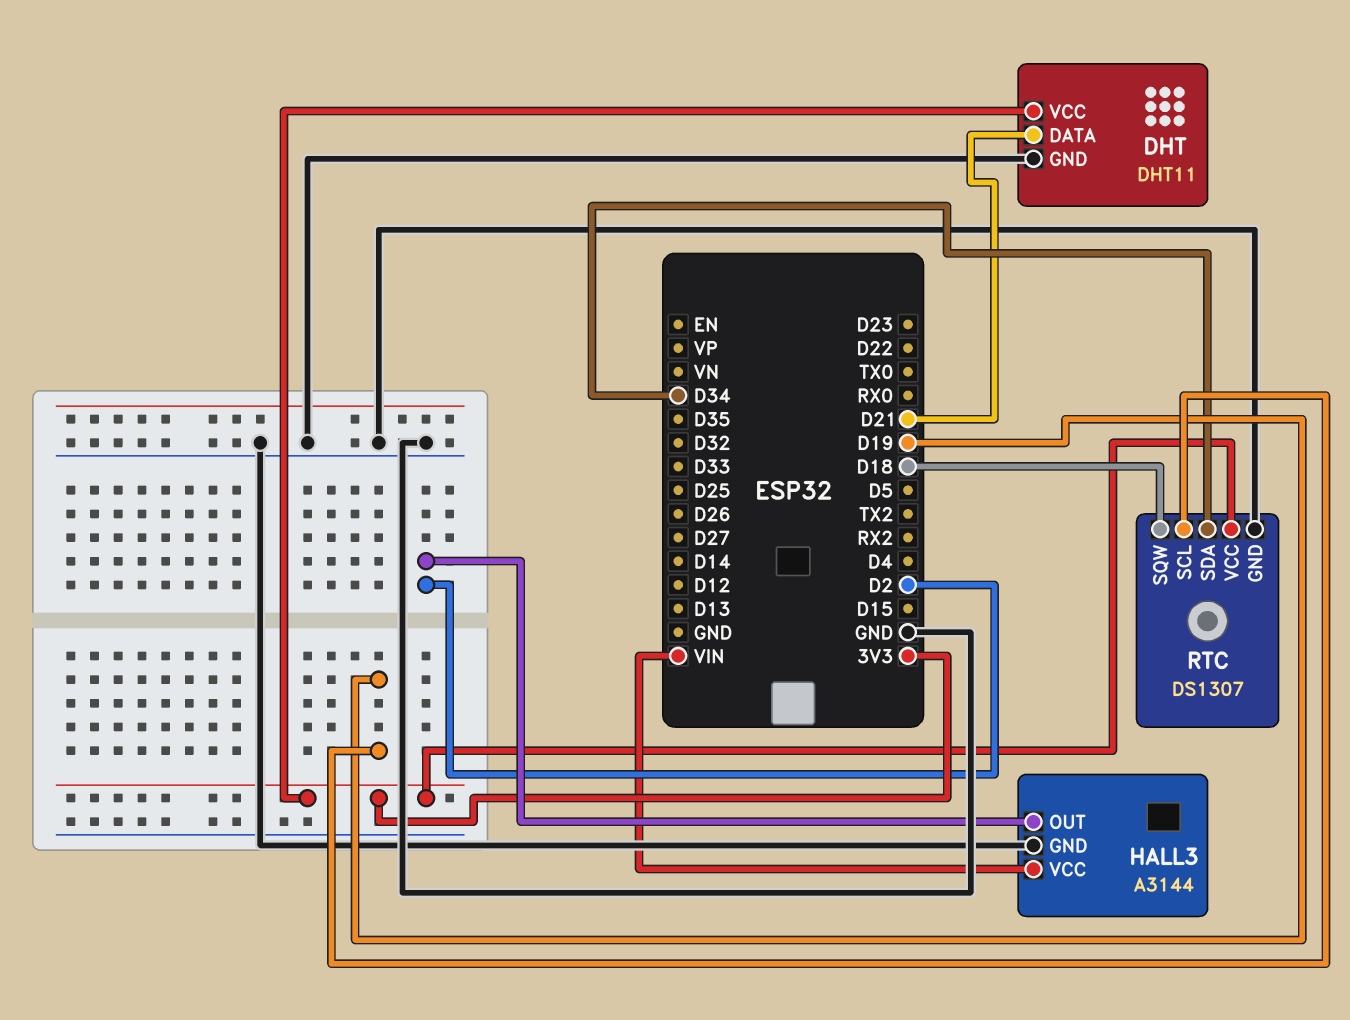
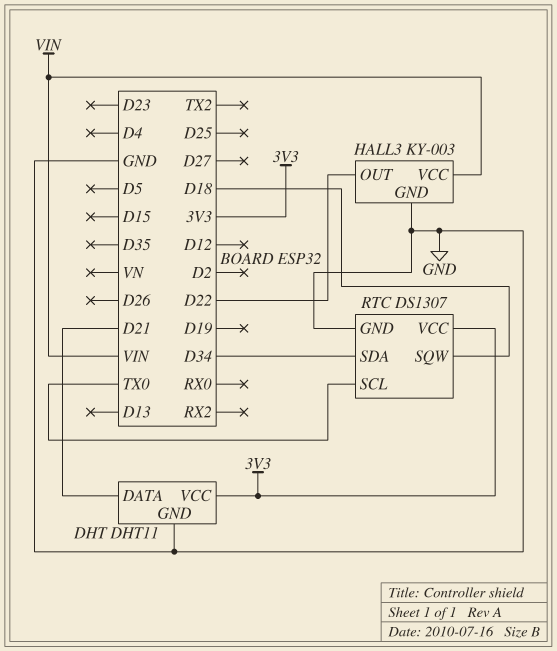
HALL3: A3144 -> KY-003
HALL3 pin OUT: D2 -> D22
RTC pin SCL: D19 -> TX0

